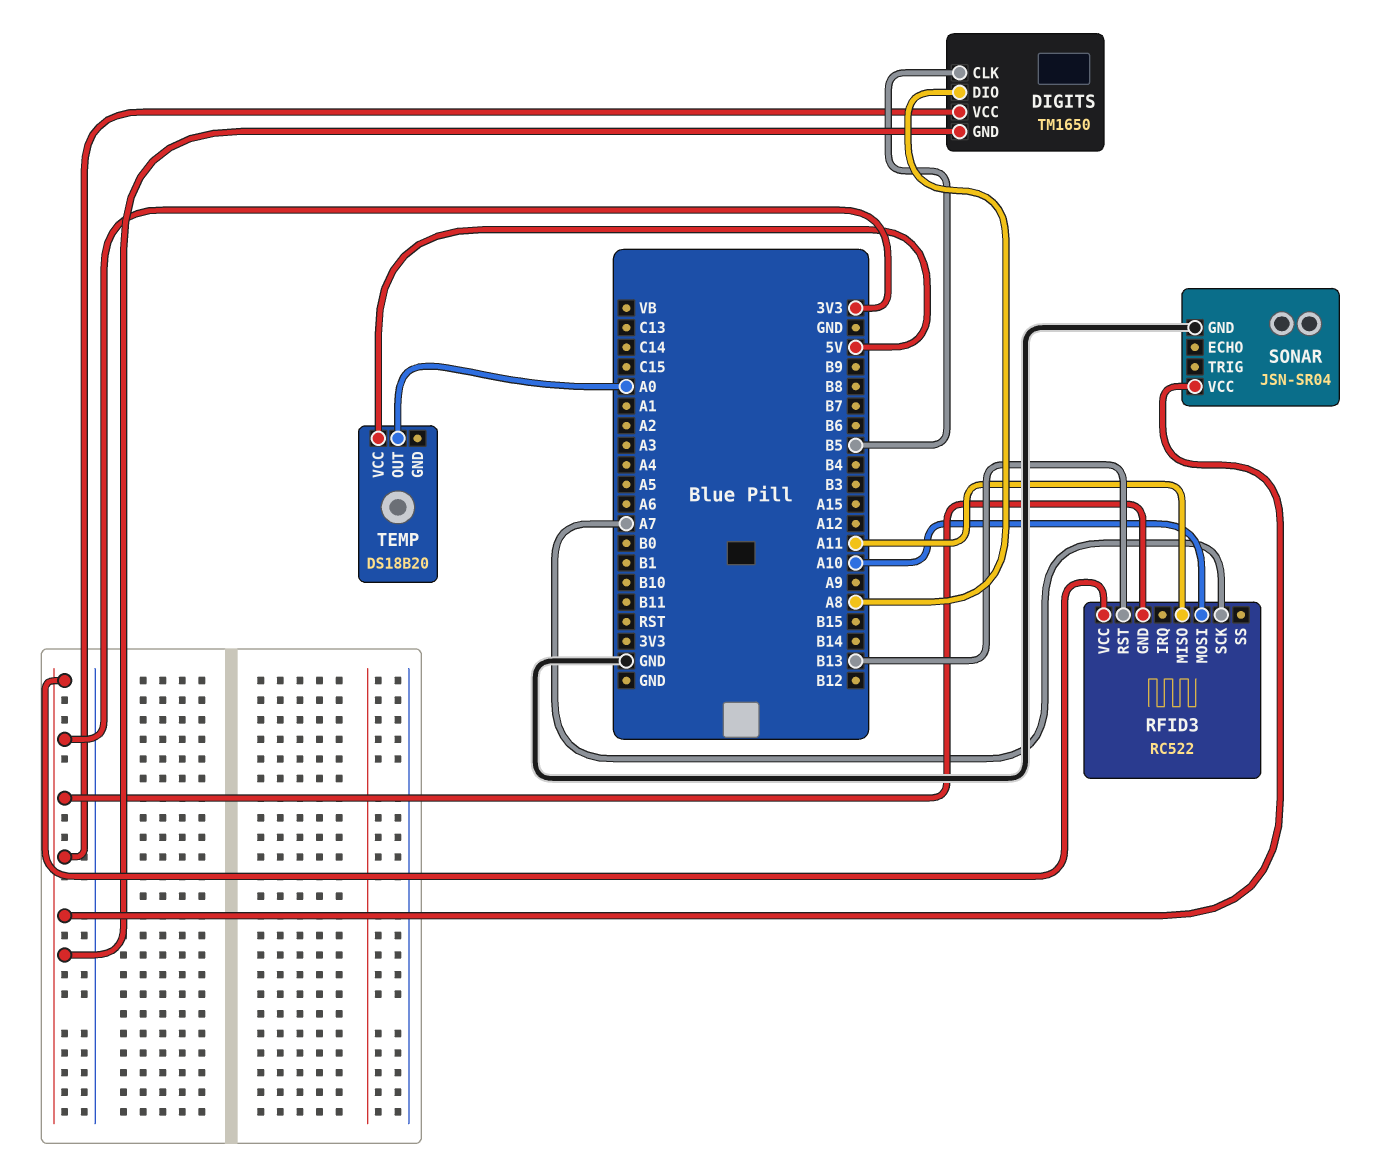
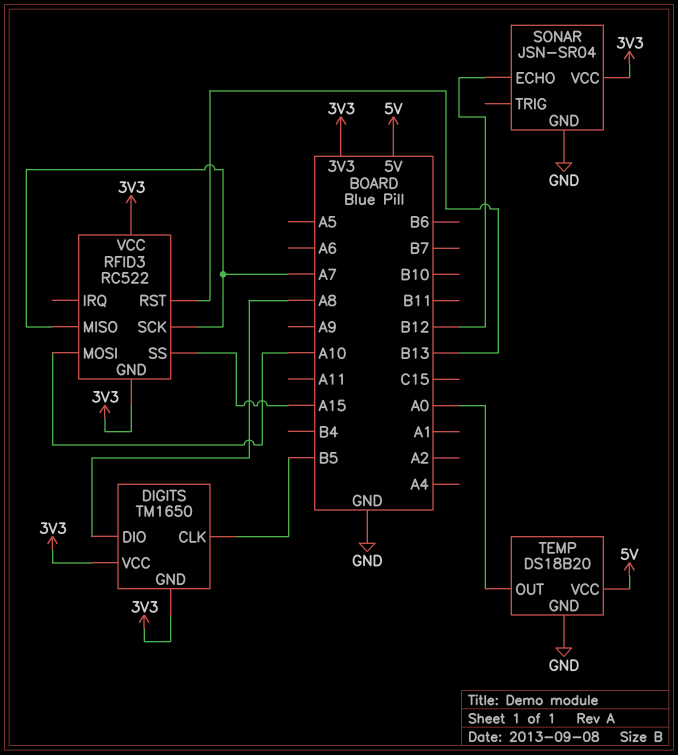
RFID3 pin MISO: A11 -> A7
RFID3 pin SS: none -> A15
SONAR pin ECHO: none -> B12
TEMP pin GND: none -> GND

